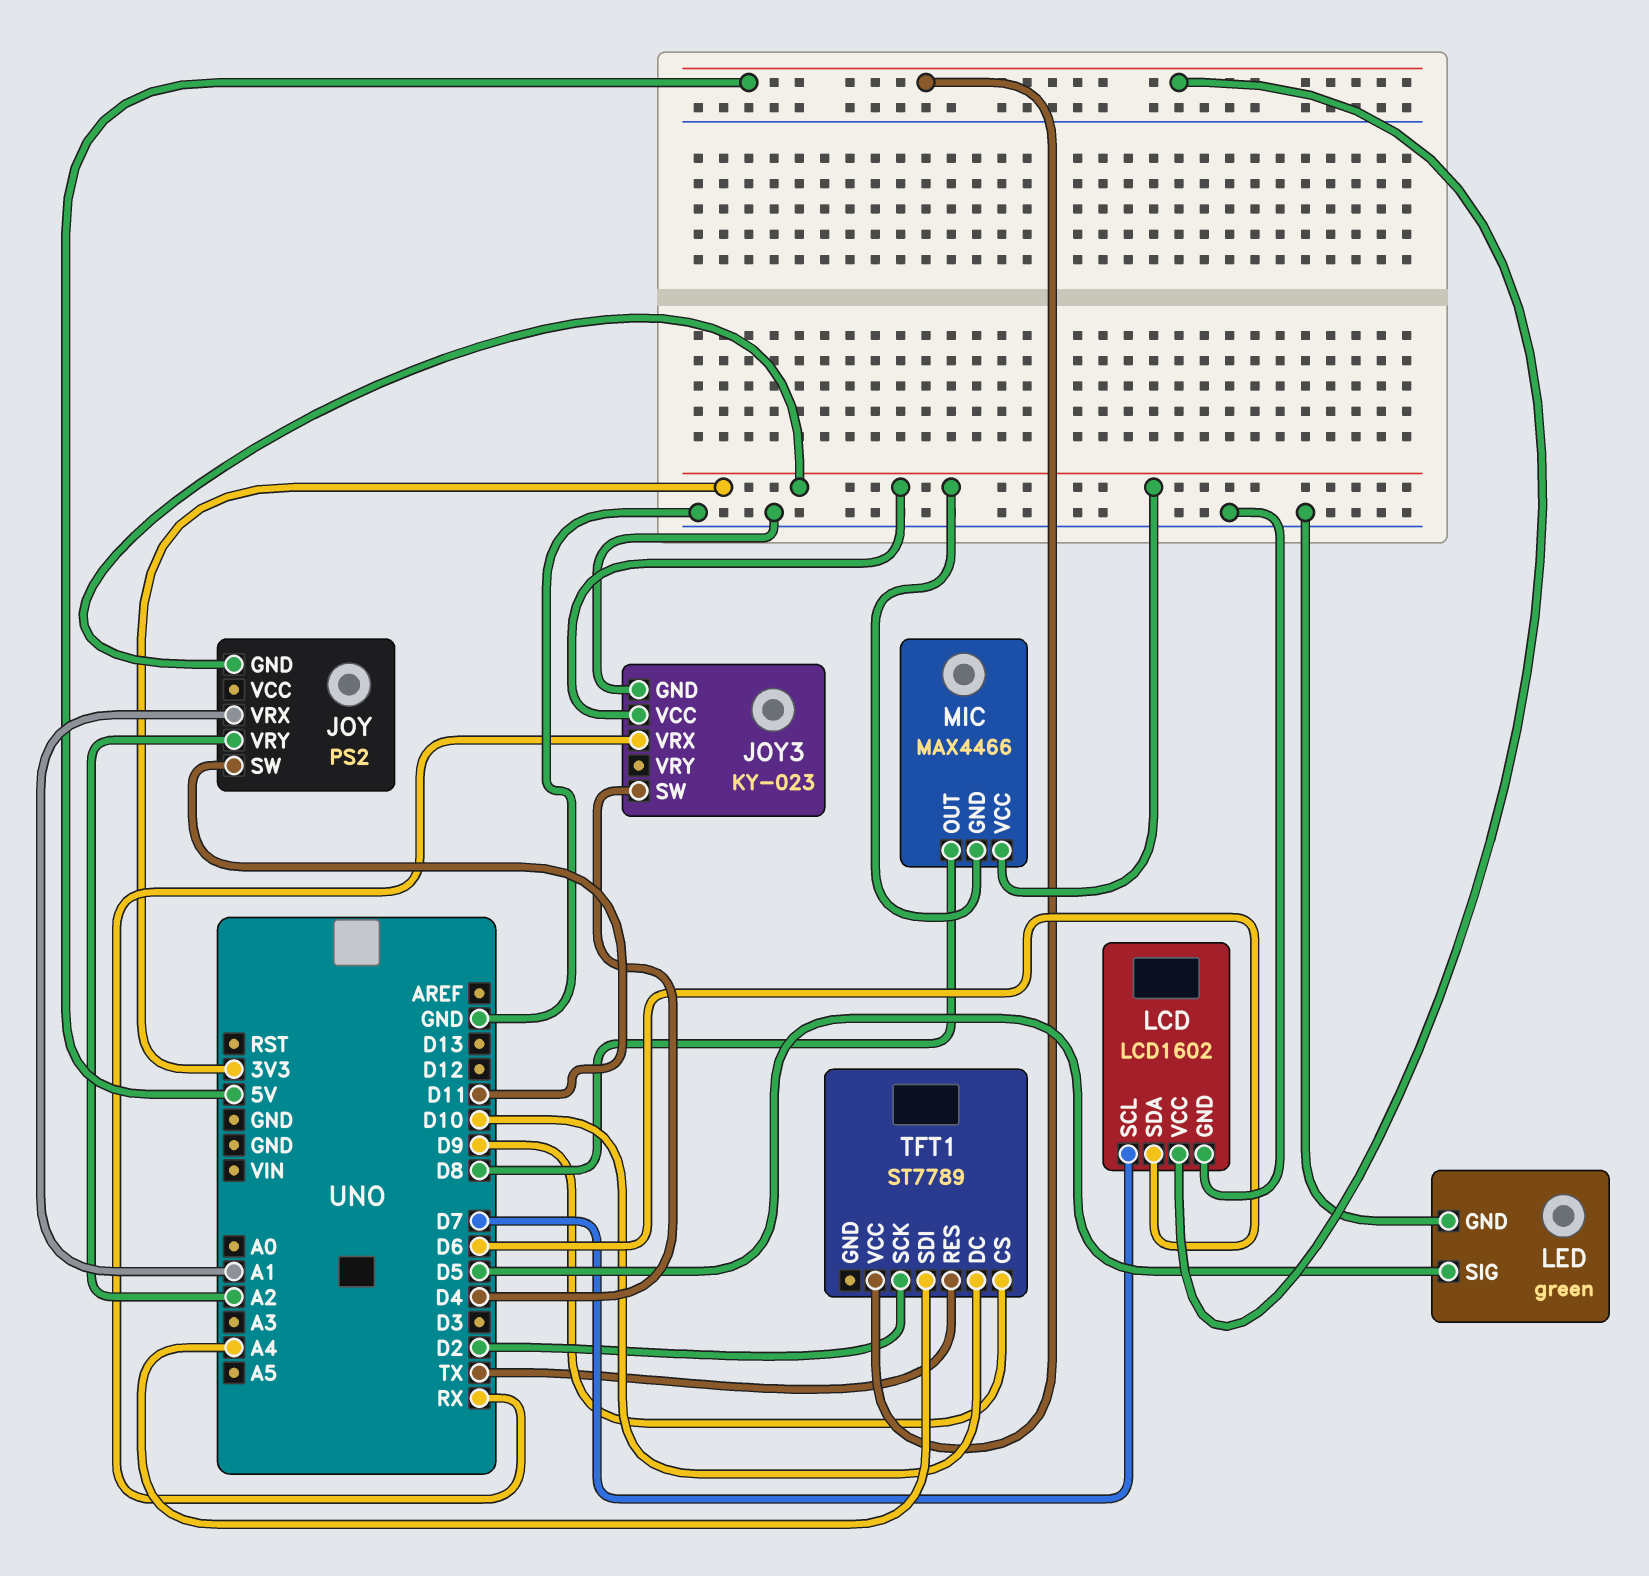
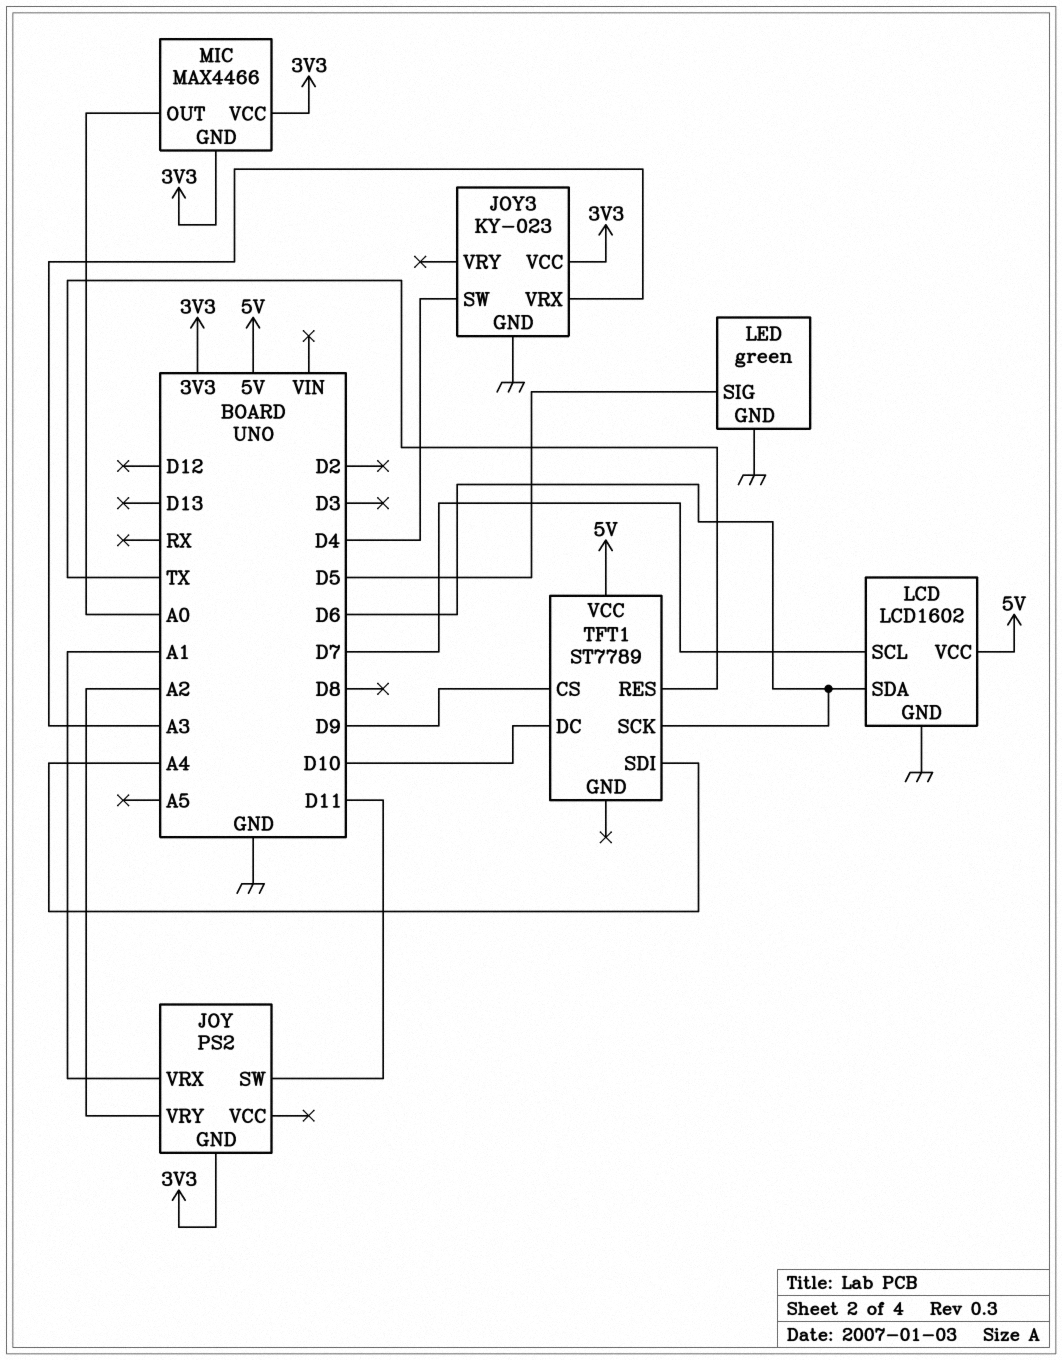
JOY3 pin VRX: RX -> A3
MIC pin OUT: D8 -> A0
TFT1 pin SCK: D2 -> D6

